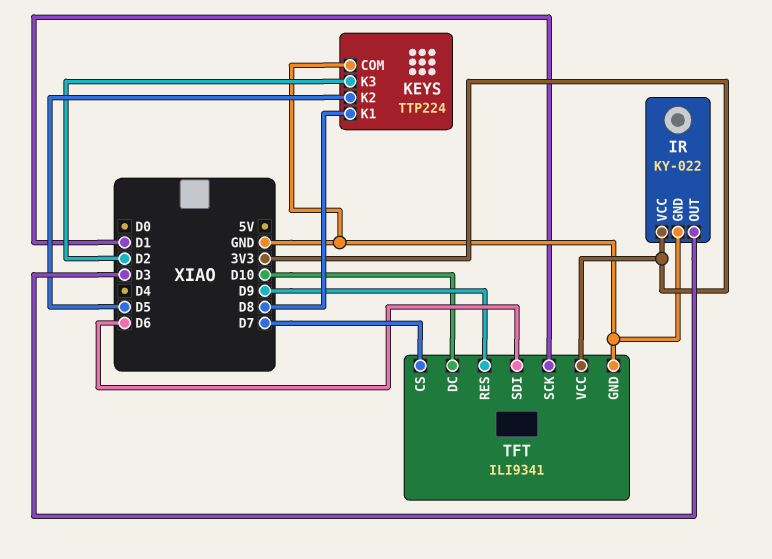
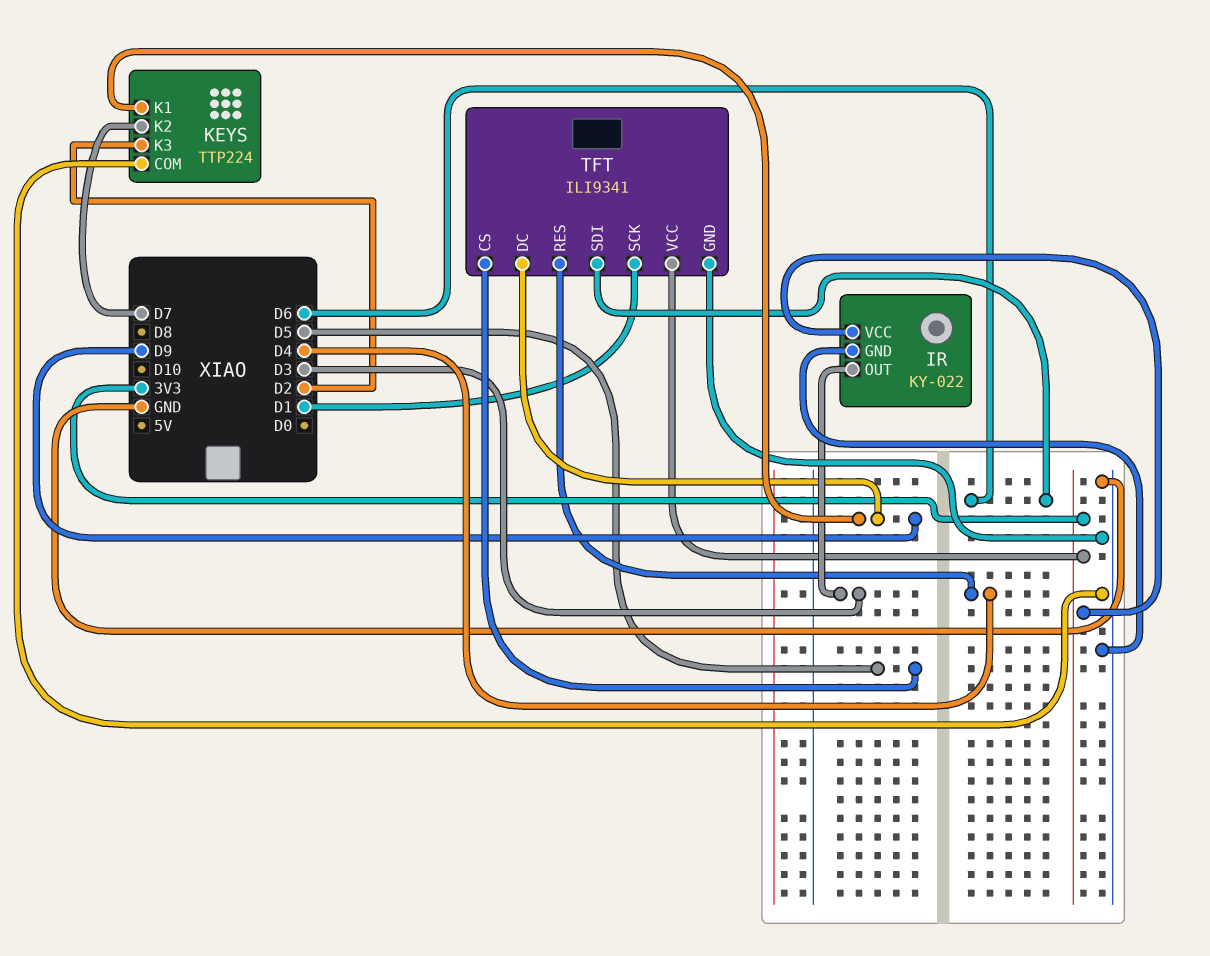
KEYS pin K1: D8 -> D9
KEYS pin K2: D5 -> D7
TFT pin CS: D7 -> D5
TFT pin DC: D10 -> D9
TFT pin RES: D9 -> D4

